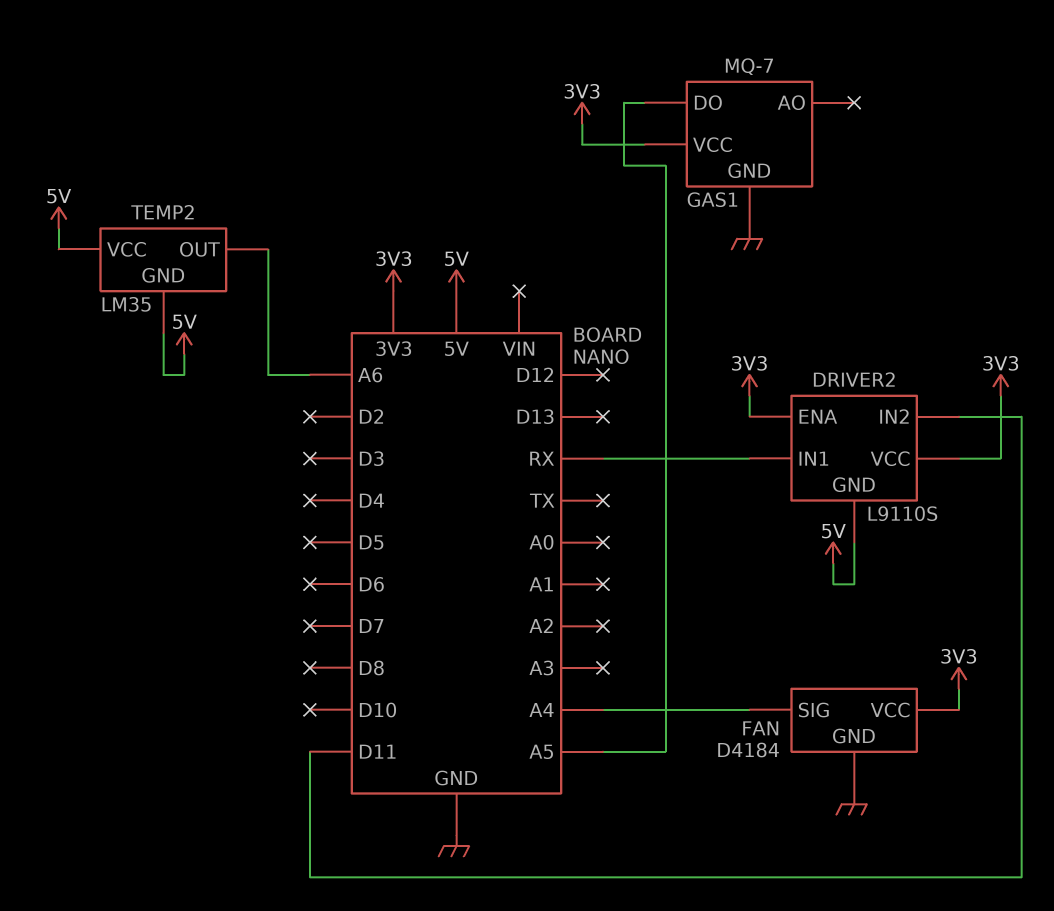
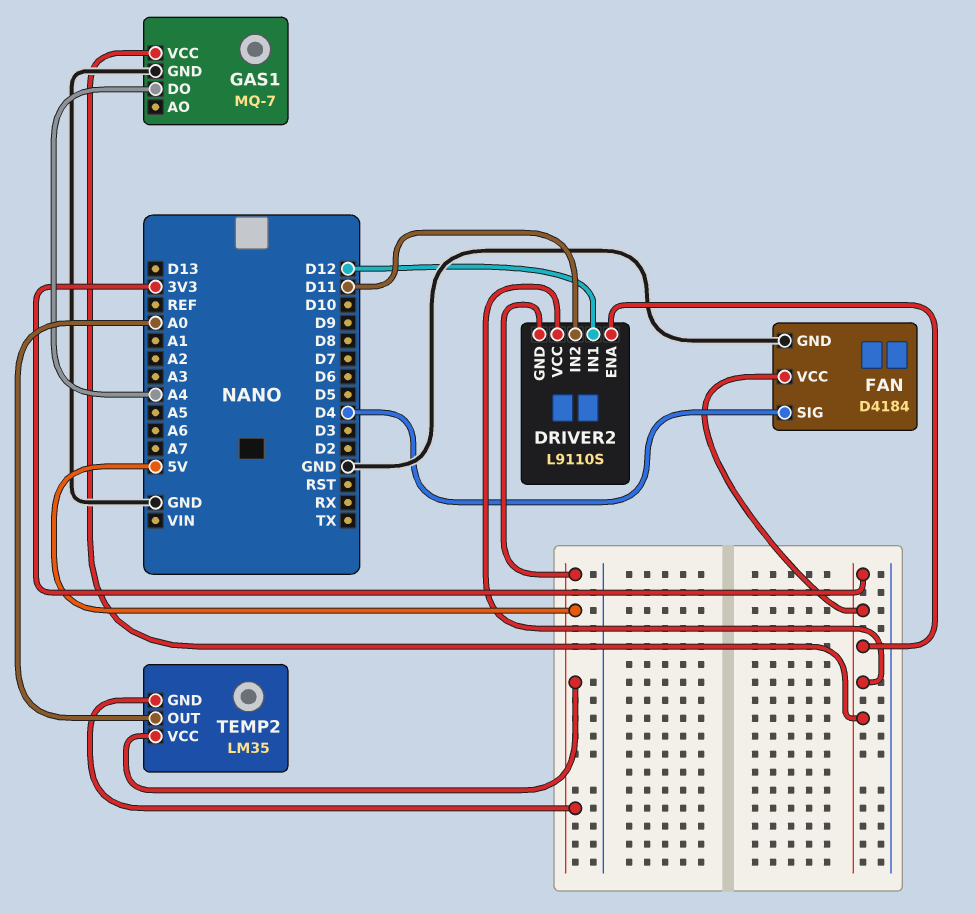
DRIVER2 pin IN1: RX -> D12
FAN pin SIG: A4 -> D4
GAS1 pin DO: A5 -> A4
TEMP2 pin OUT: A6 -> A0

